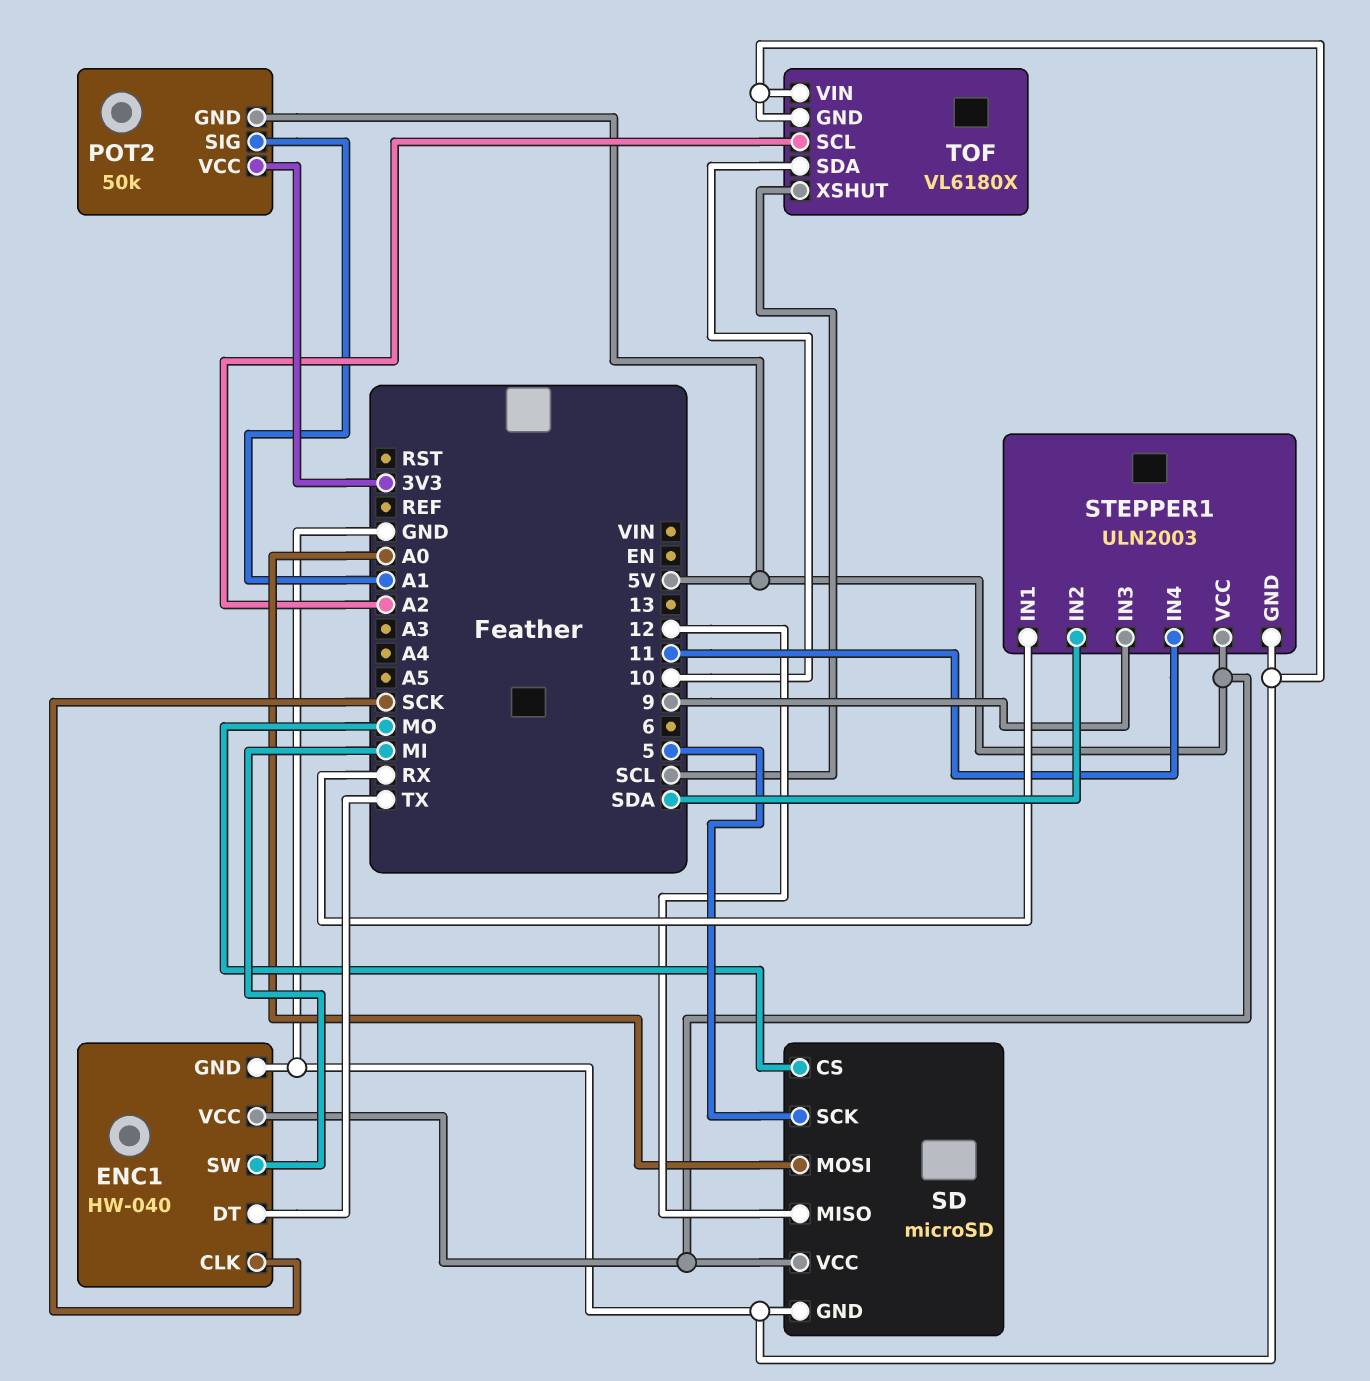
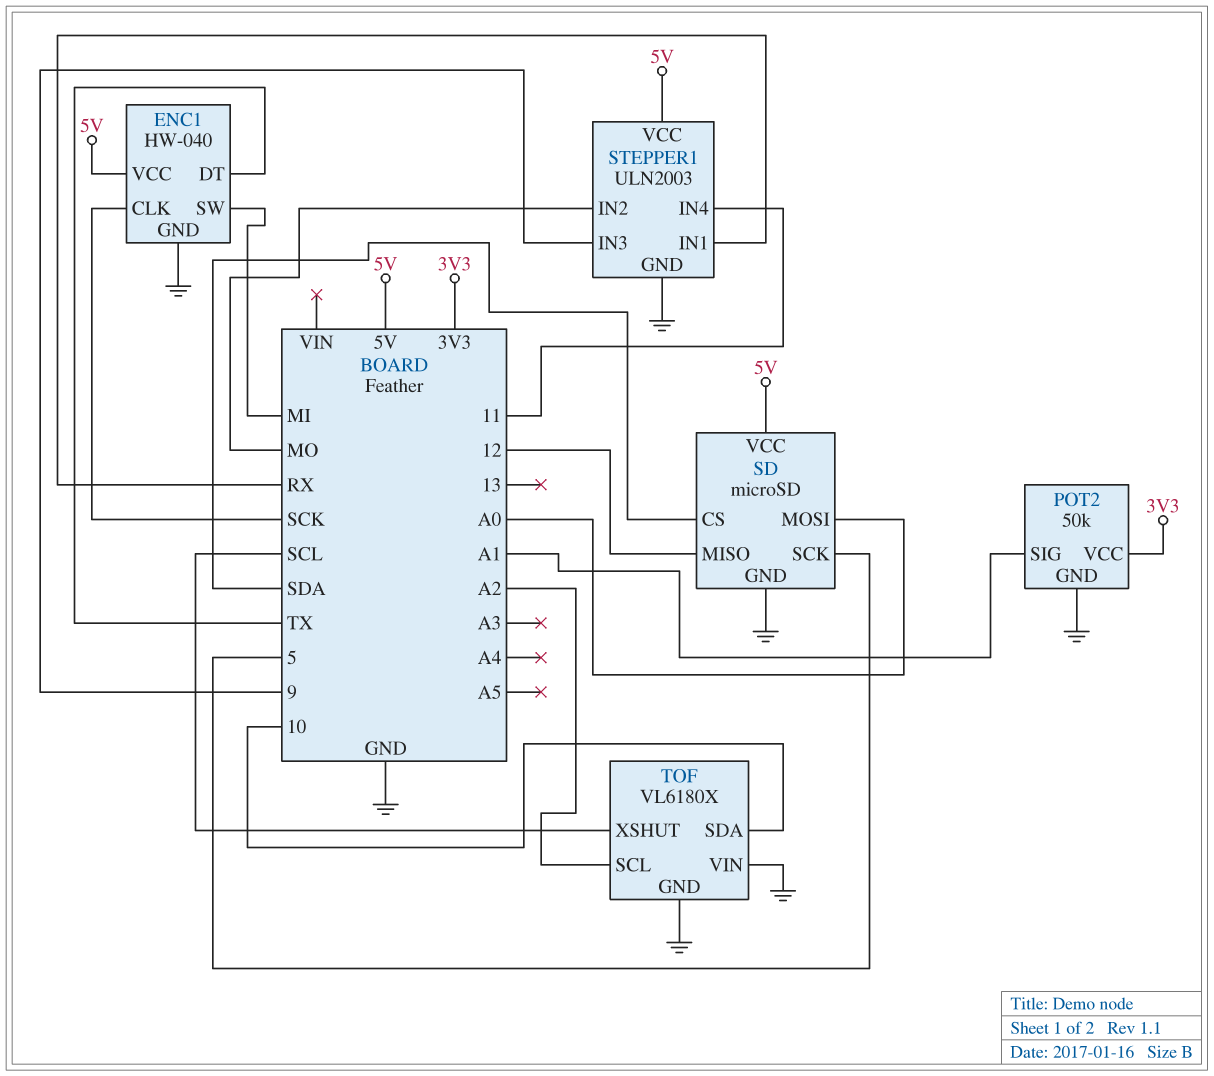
POT2 pin GND: 5V -> GND
SD pin CS: MO -> SDA
STEPPER1 pin IN2: SDA -> MO

